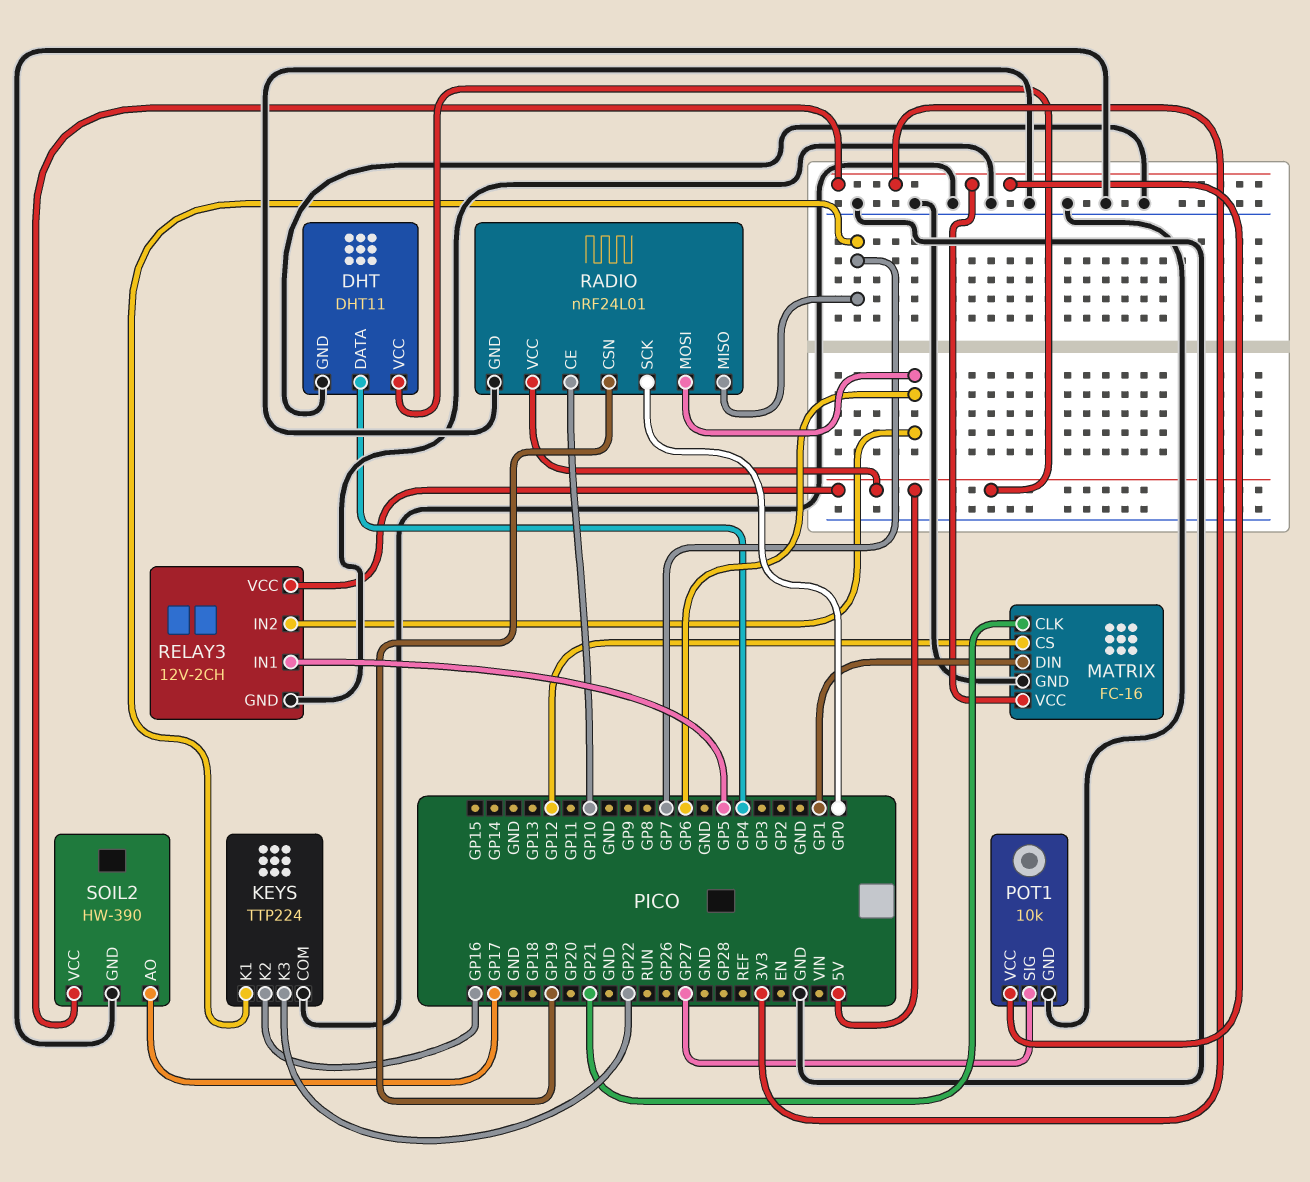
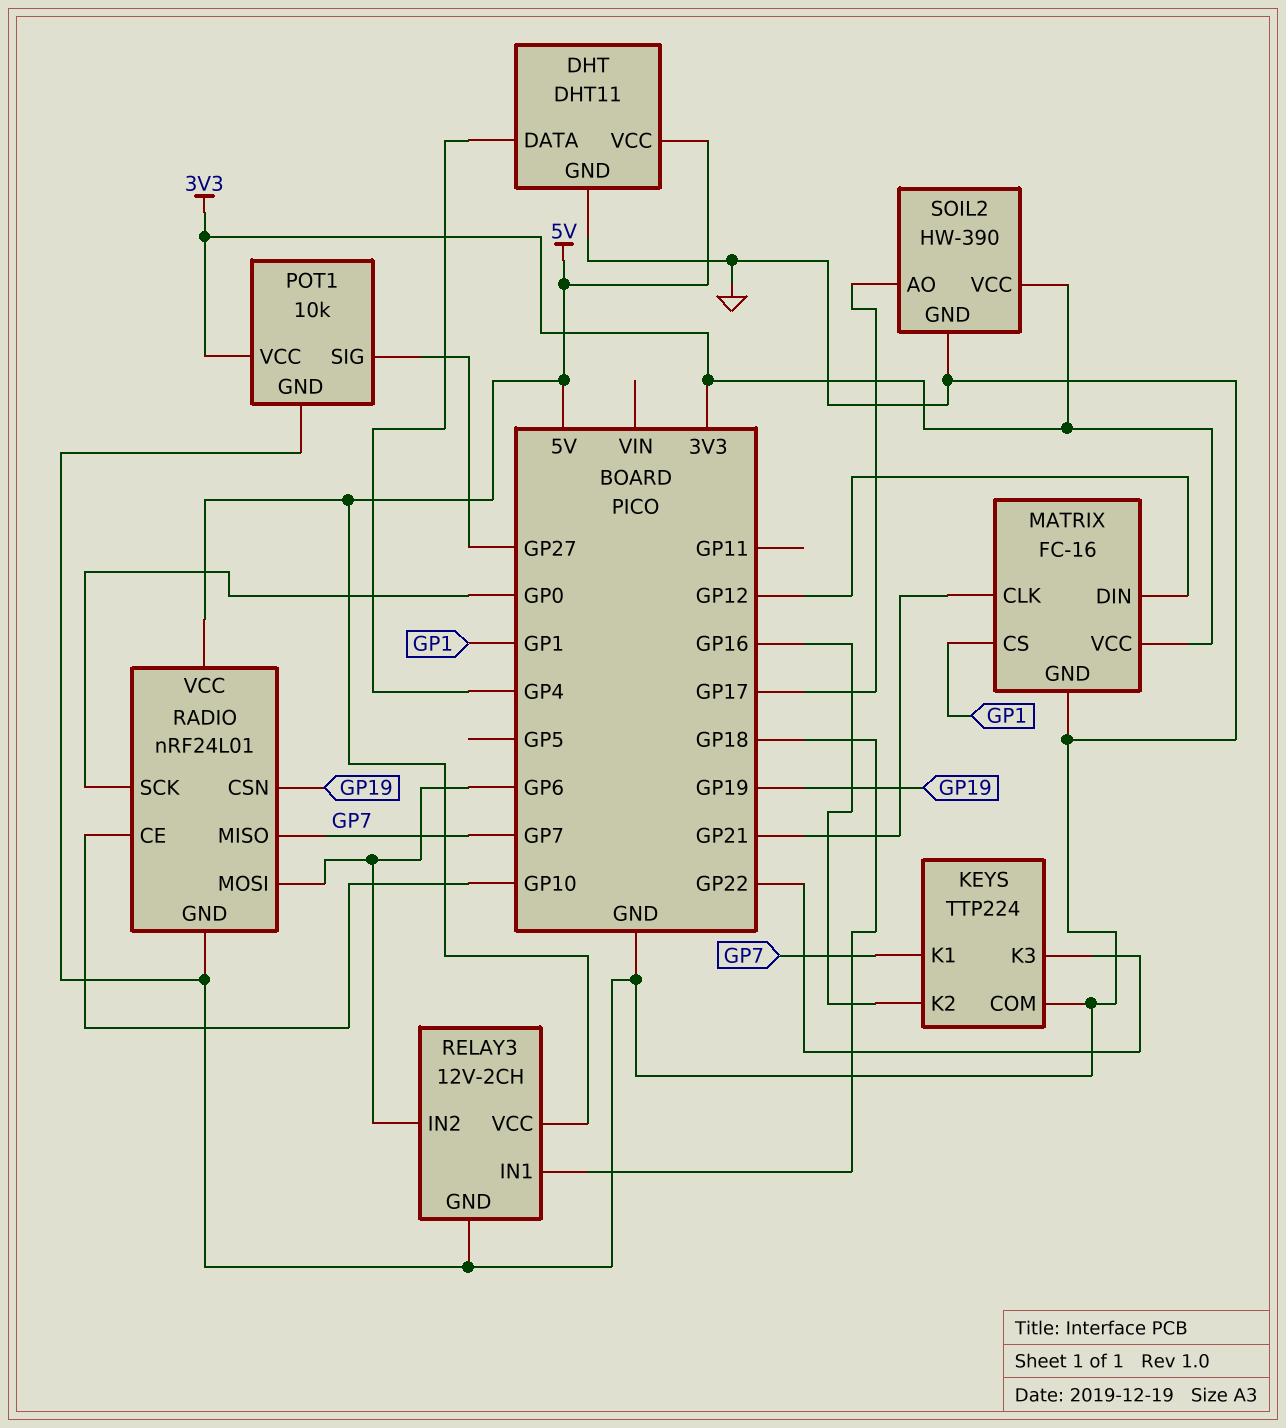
MATRIX pin CS: GP12 -> GP1
MATRIX pin DIN: GP1 -> GP12
RELAY3 pin IN1: GP5 -> GP18

